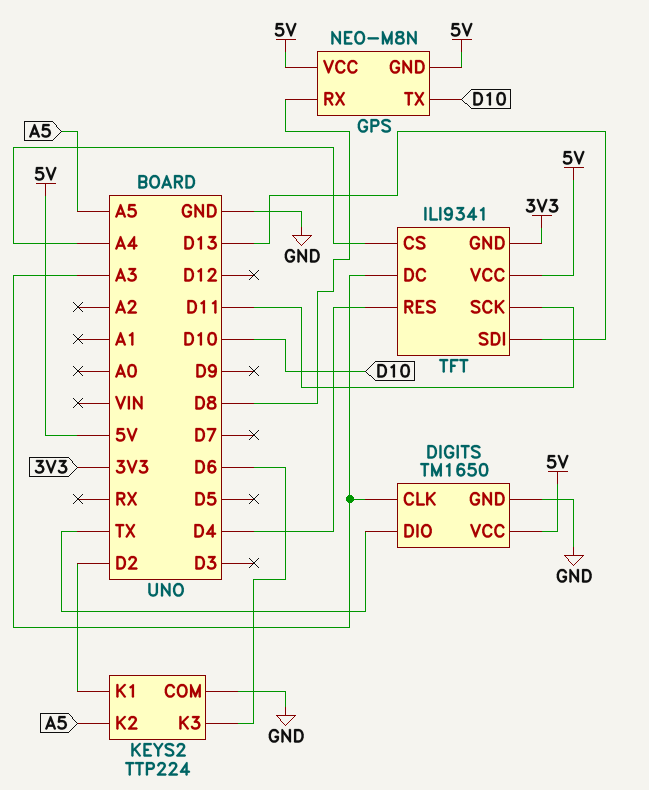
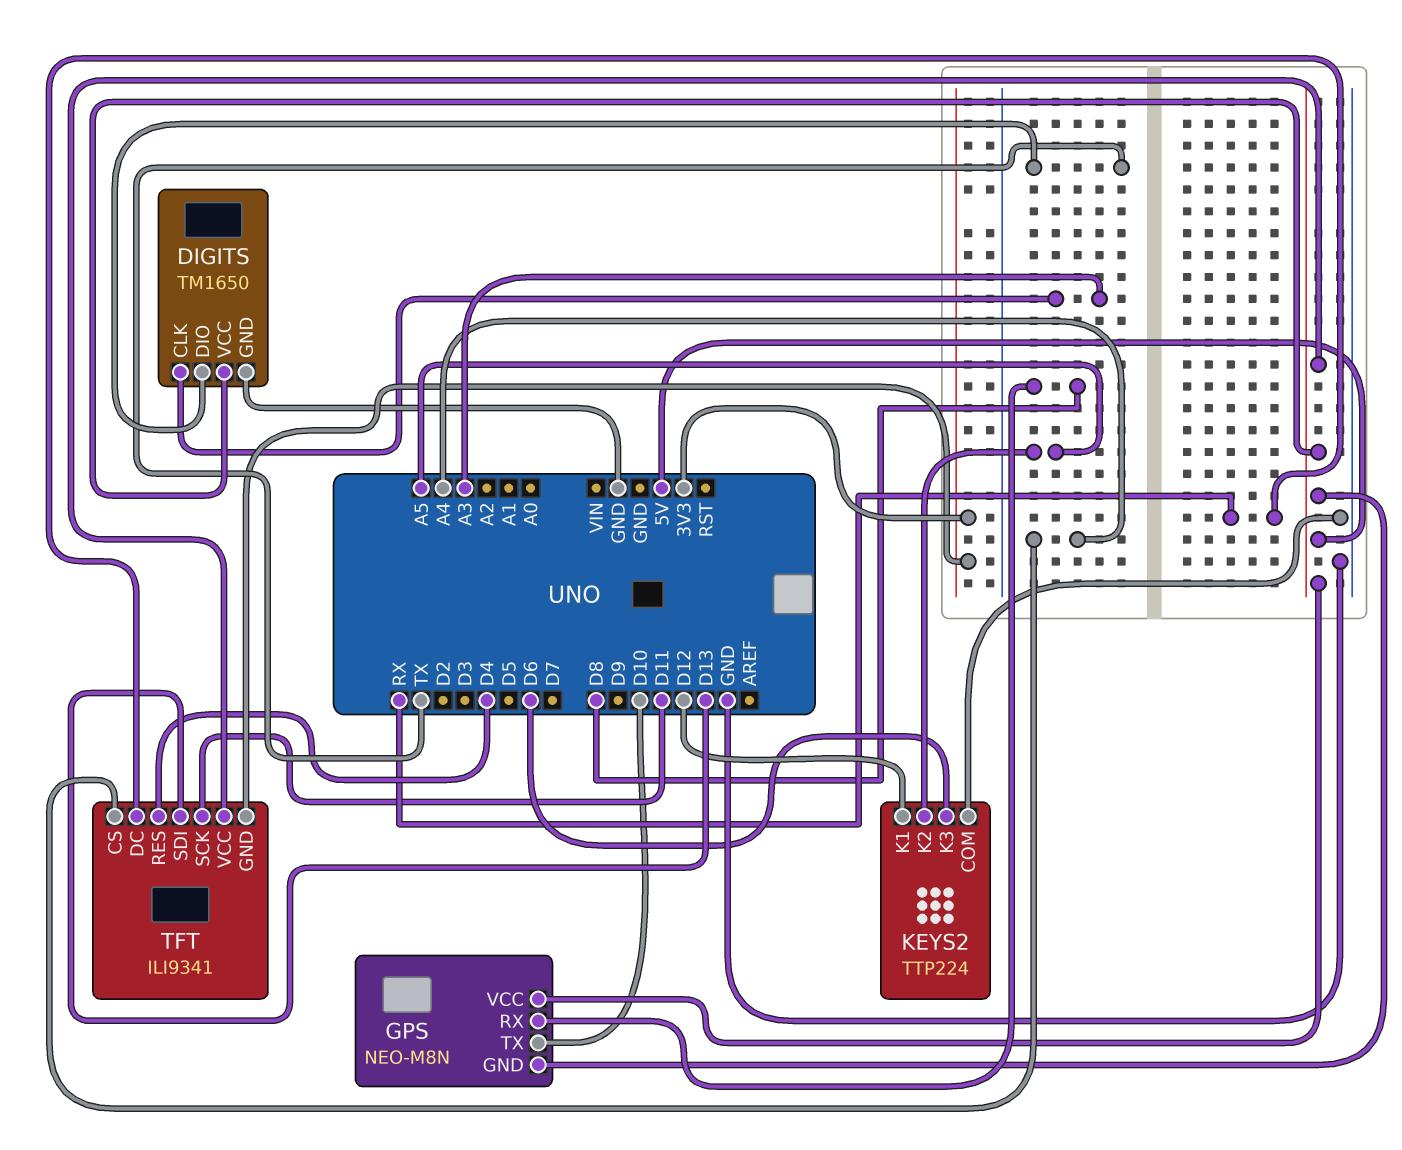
KEYS2 pin K1: D2 -> D12
TFT pin DC: A3 -> RX

